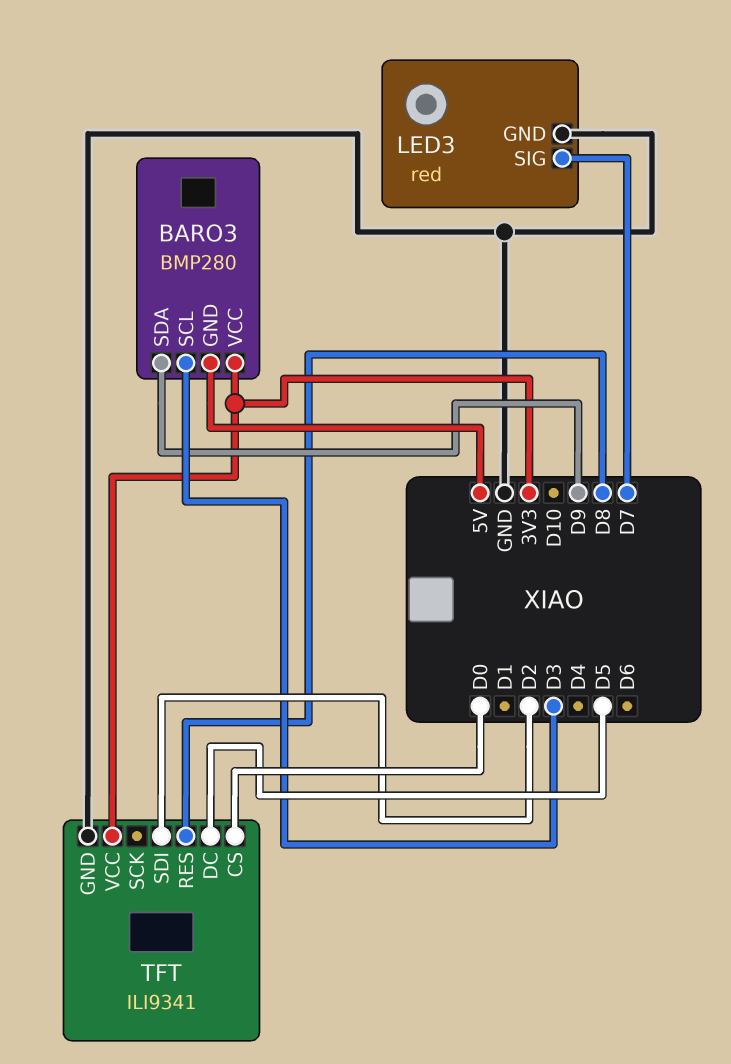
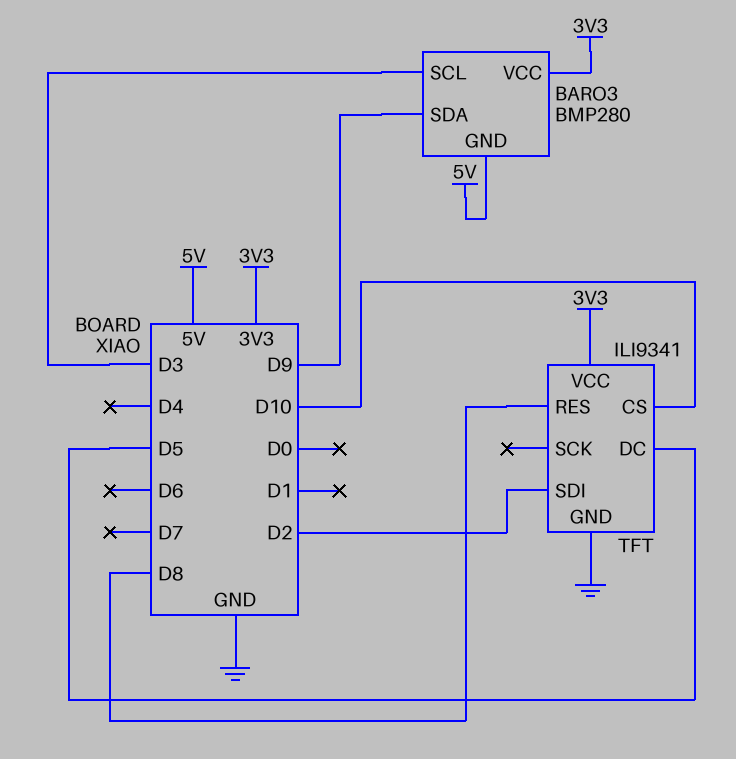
LED3: red -> none
LED3 pin GND: GND -> none
LED3 pin SIG: D7 -> none
TFT pin CS: D0 -> D10

